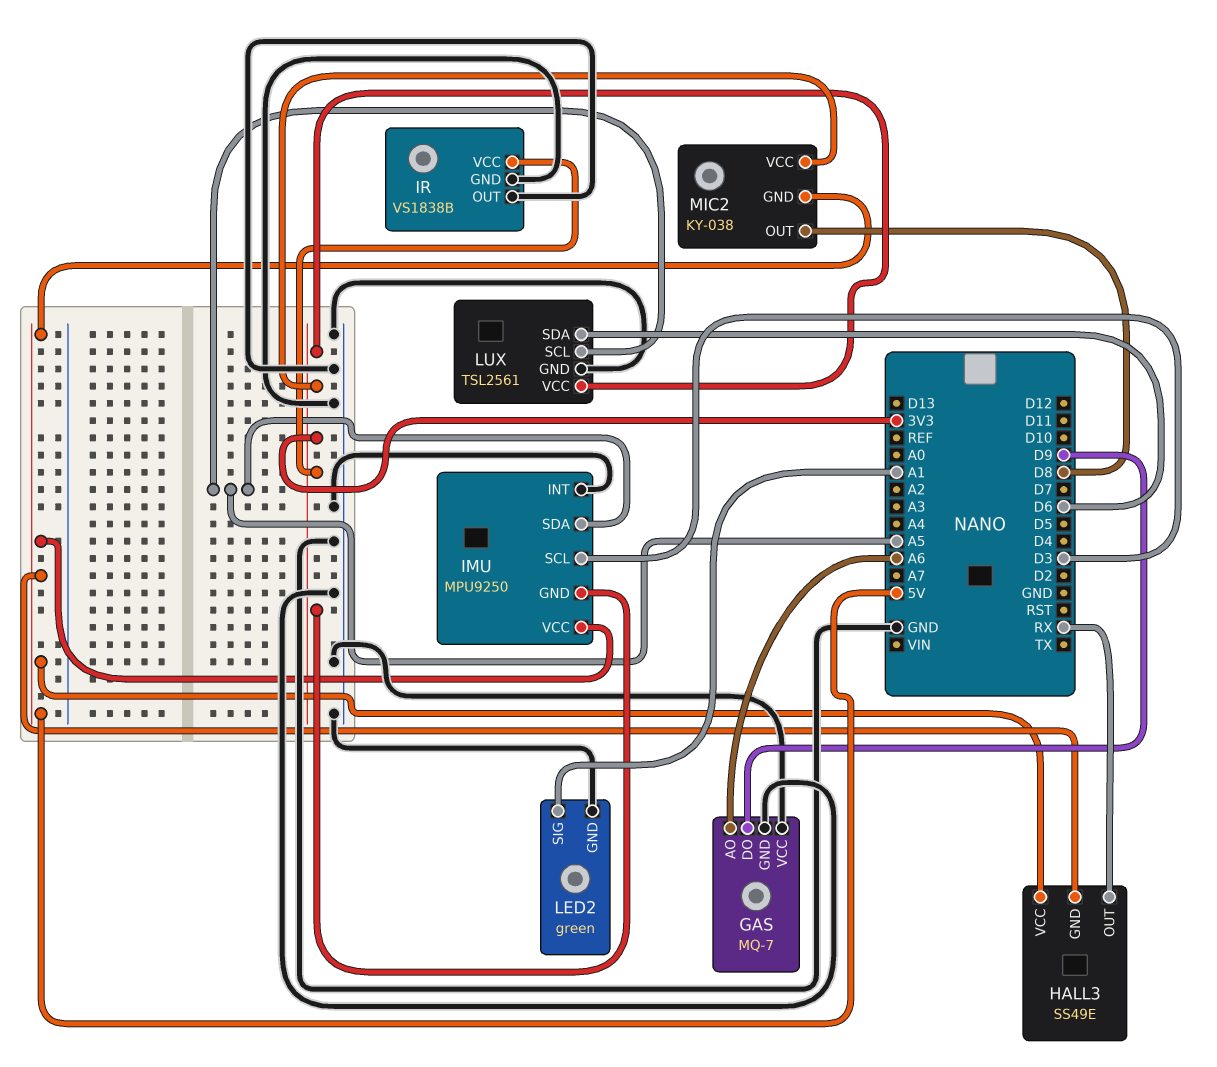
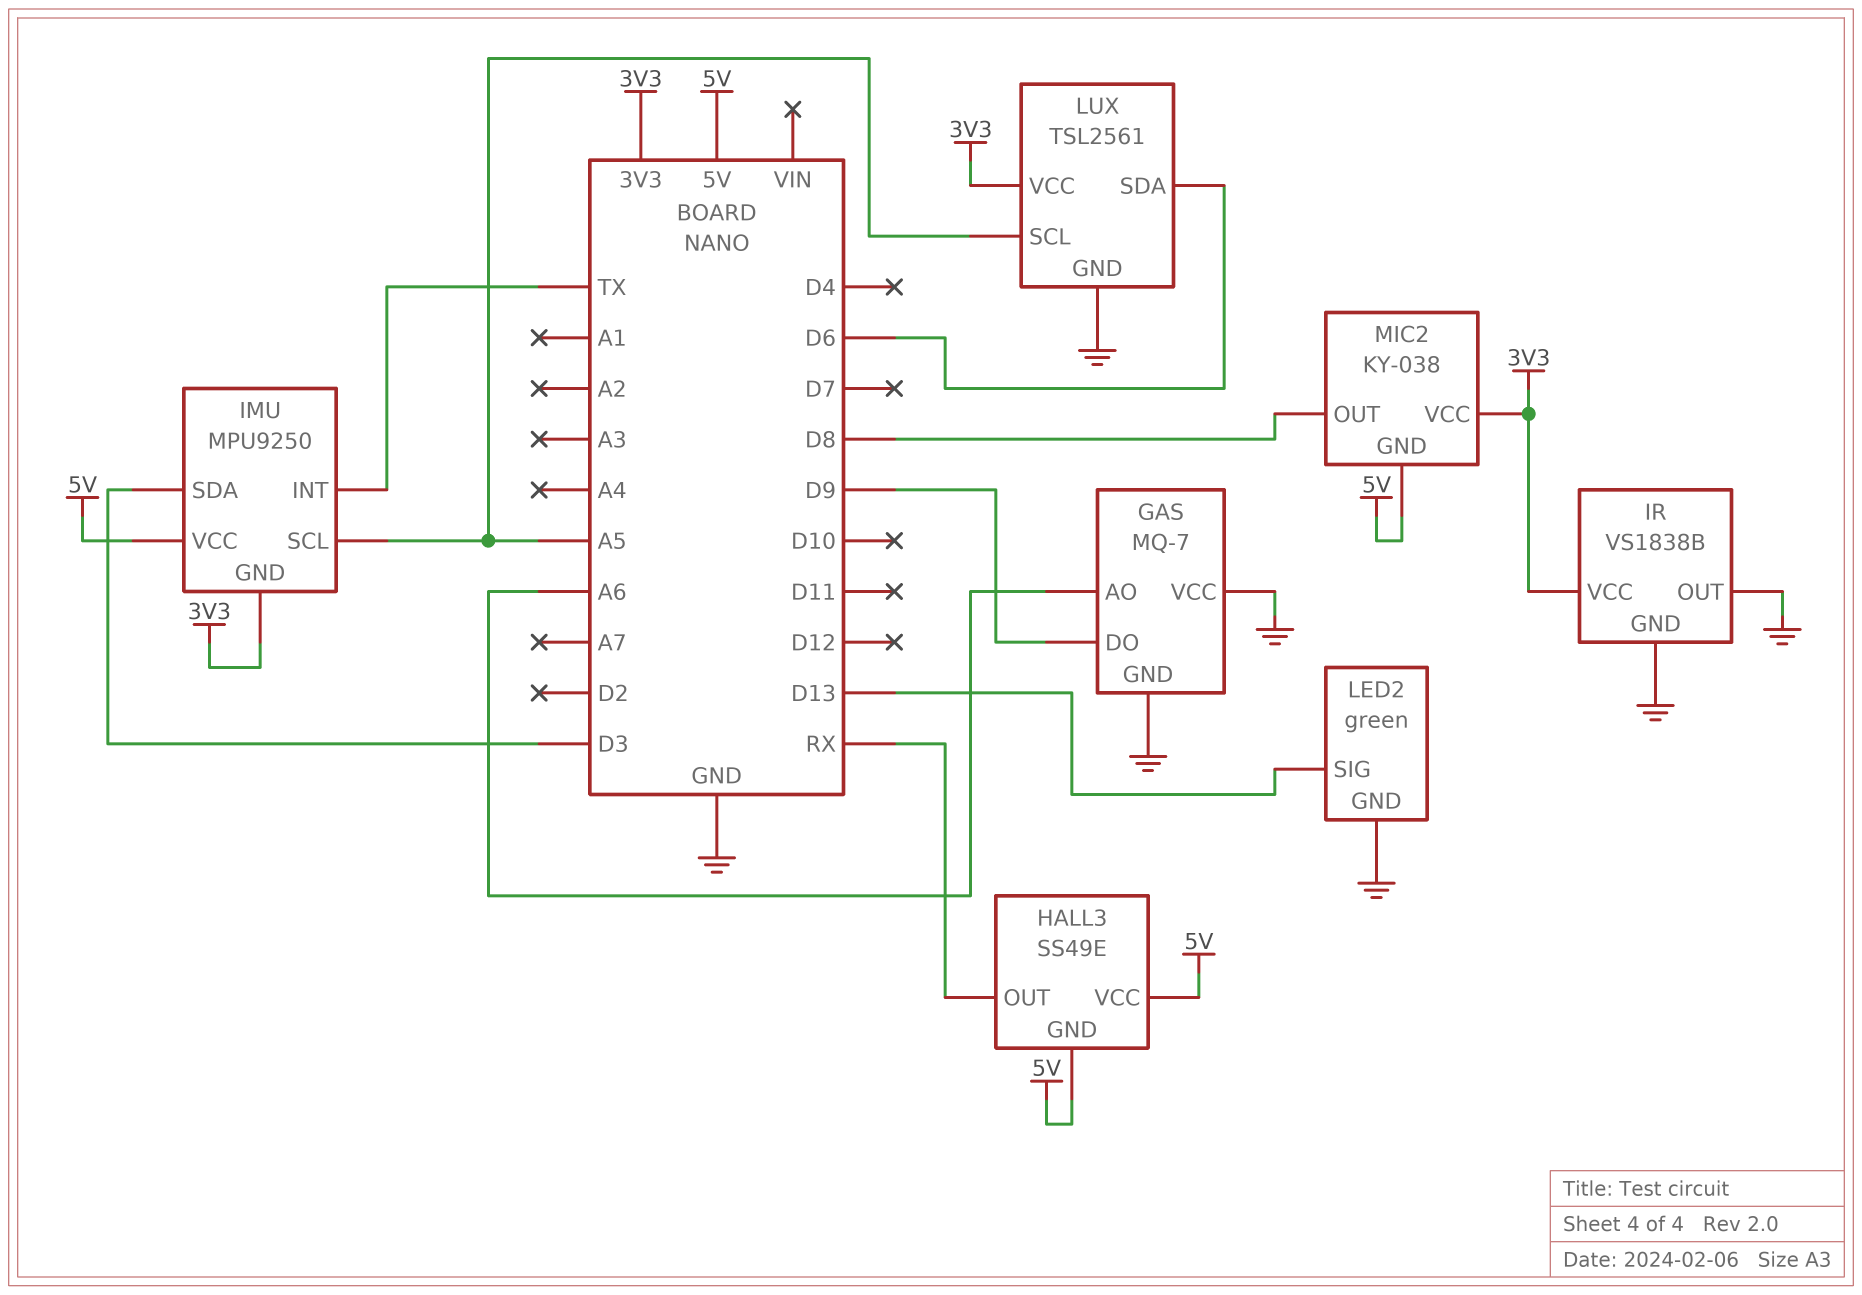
IMU pin INT: GND -> TX
IMU pin SCL: D3 -> A5
IMU pin SDA: A5 -> D3
LED2 pin SIG: A1 -> D13

